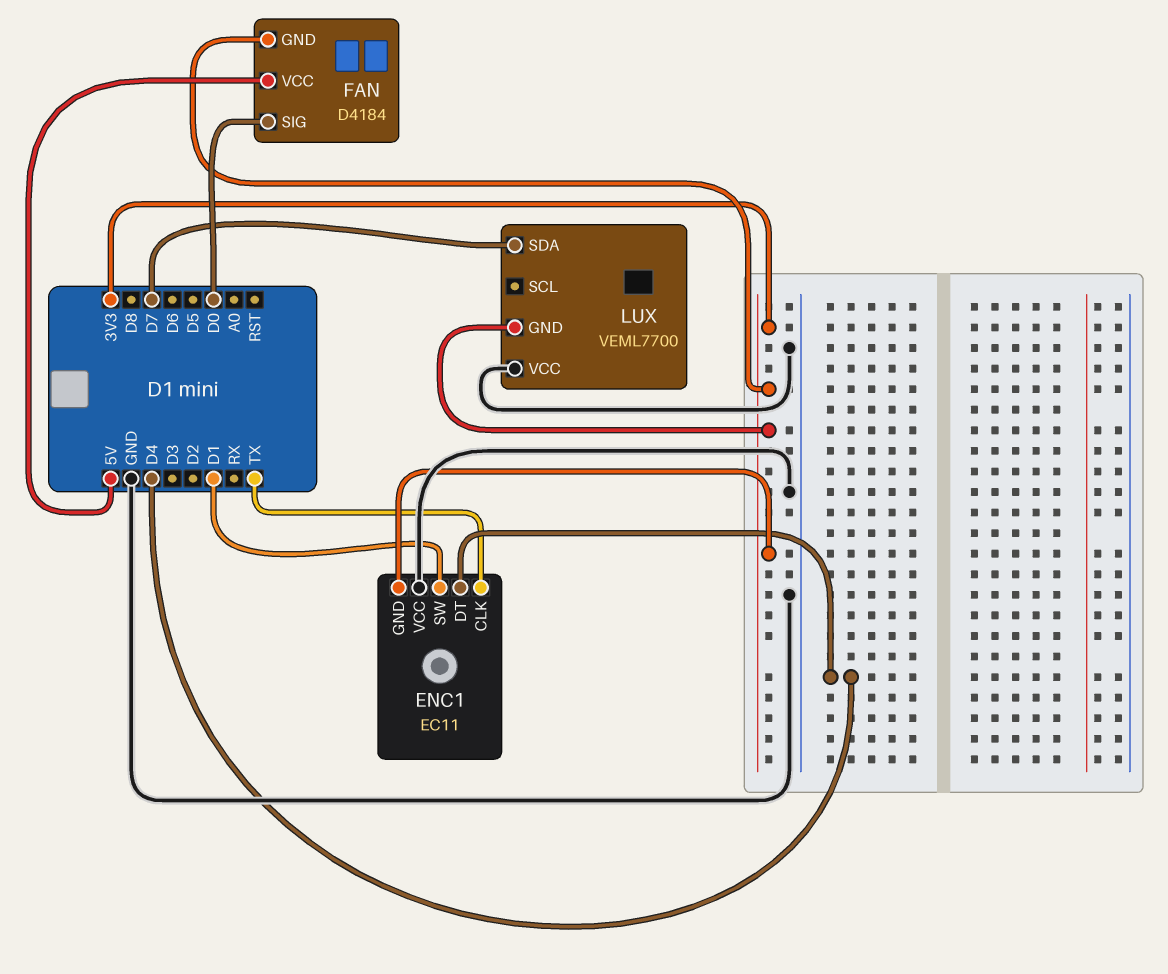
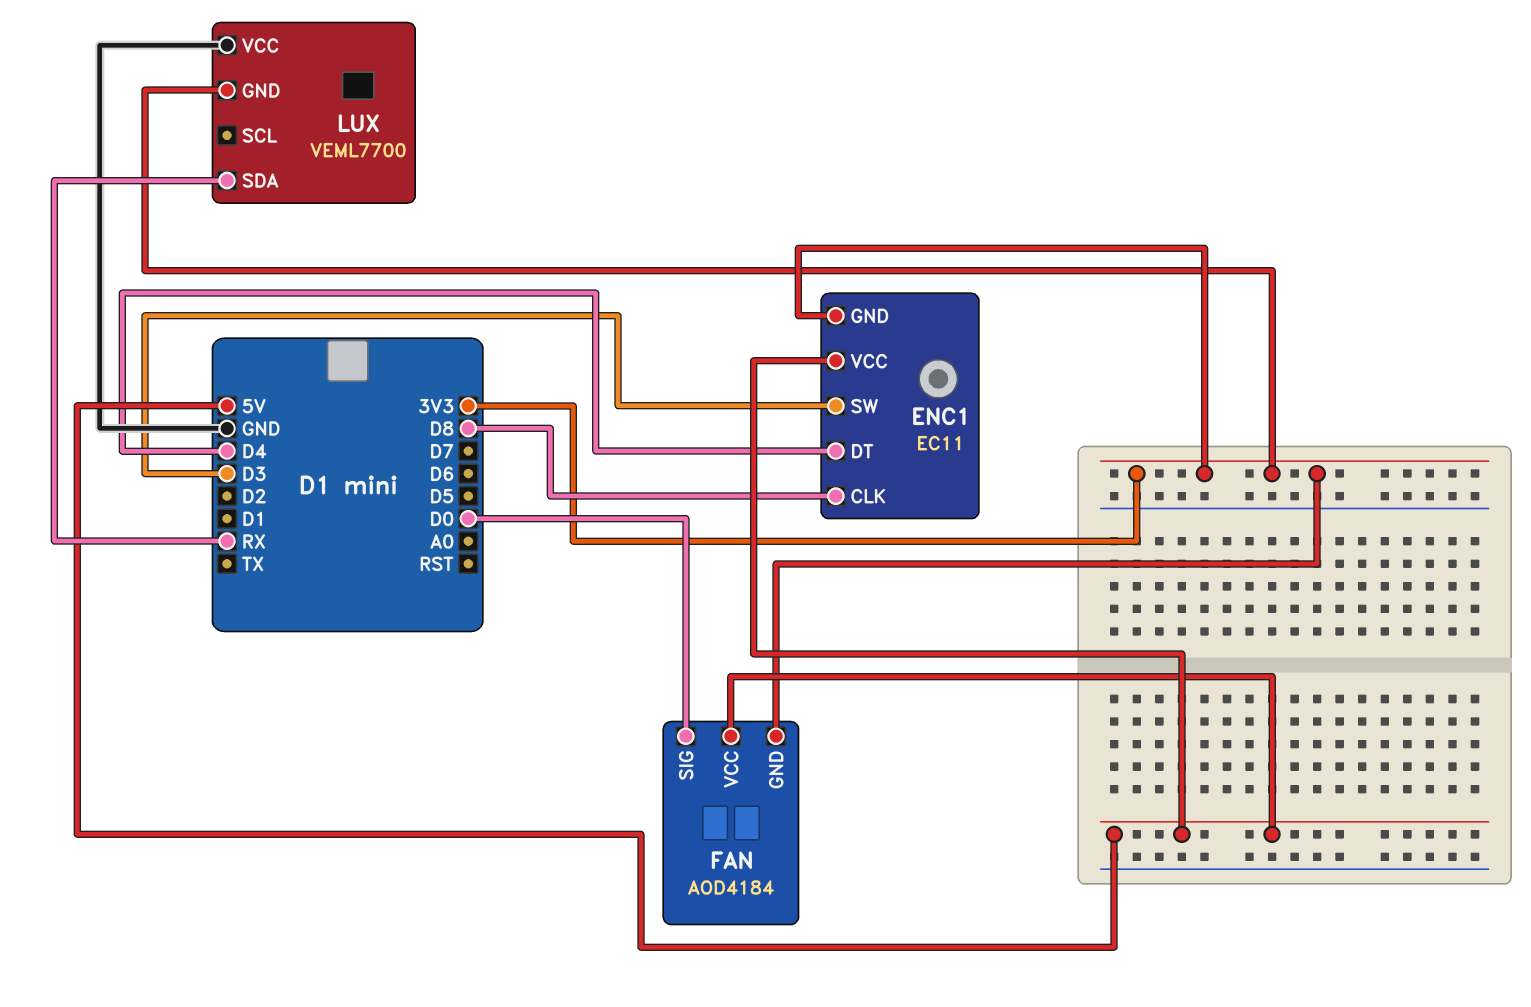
ENC1 pin CLK: TX -> D8
ENC1 pin SW: D1 -> D3
ENC1 pin VCC: GND -> 5V
FAN: D4184 -> AOD4184
LUX pin SDA: D7 -> RX

